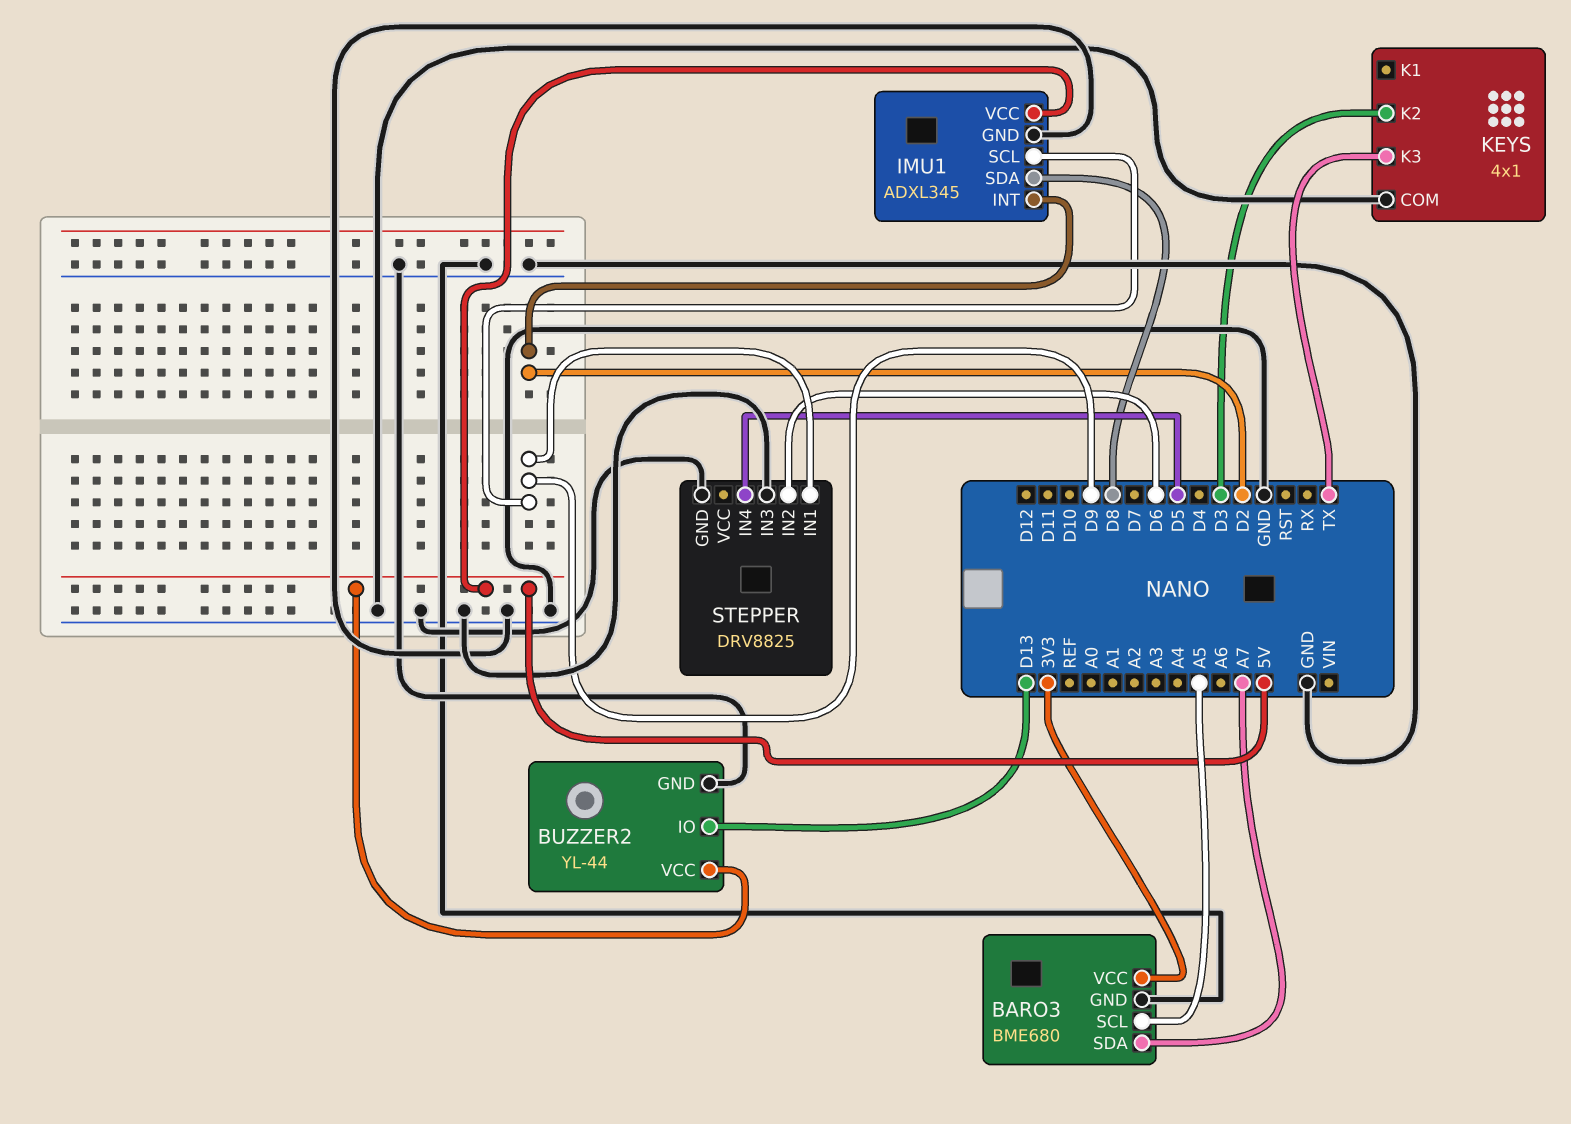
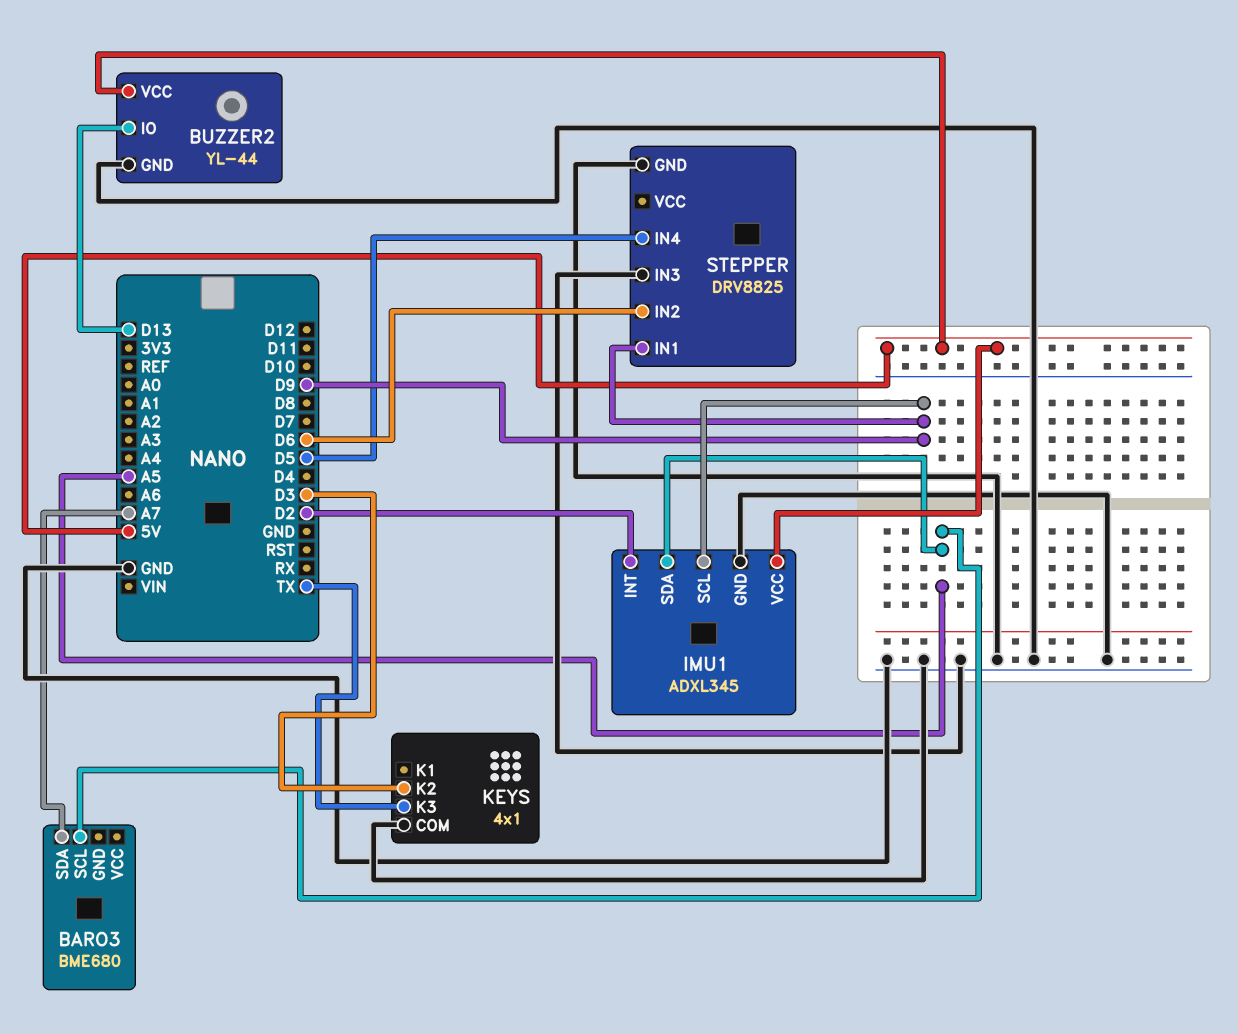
BARO3 pin GND: GND -> none
BARO3 pin VCC: 3V3 -> none
IMU1 pin SDA: D8 -> A5

